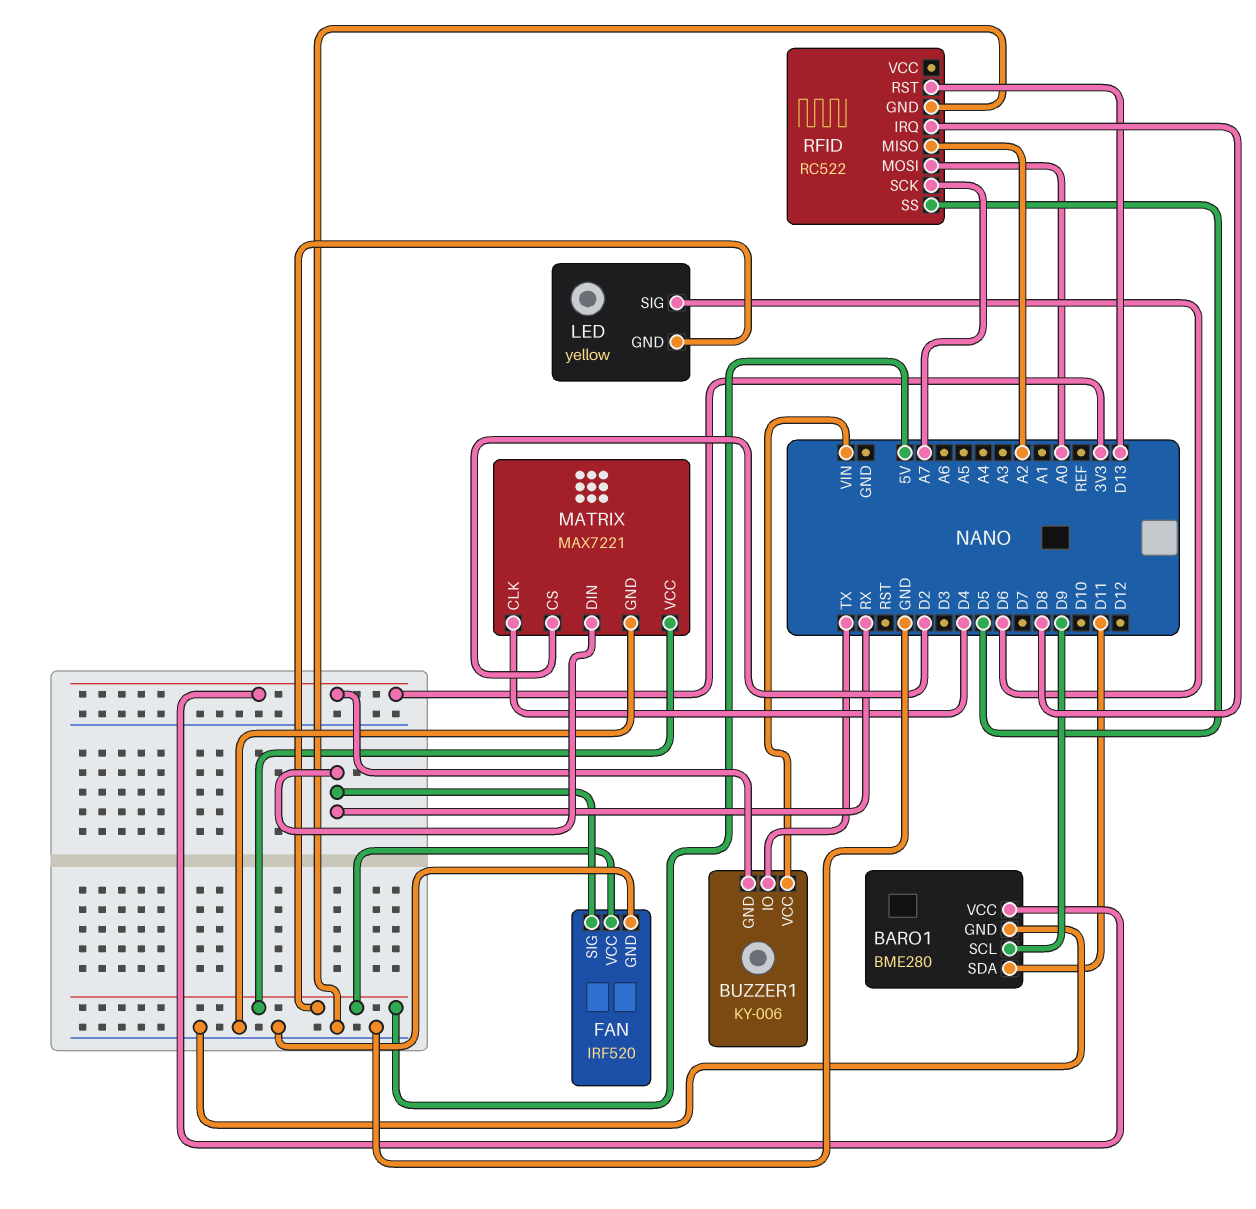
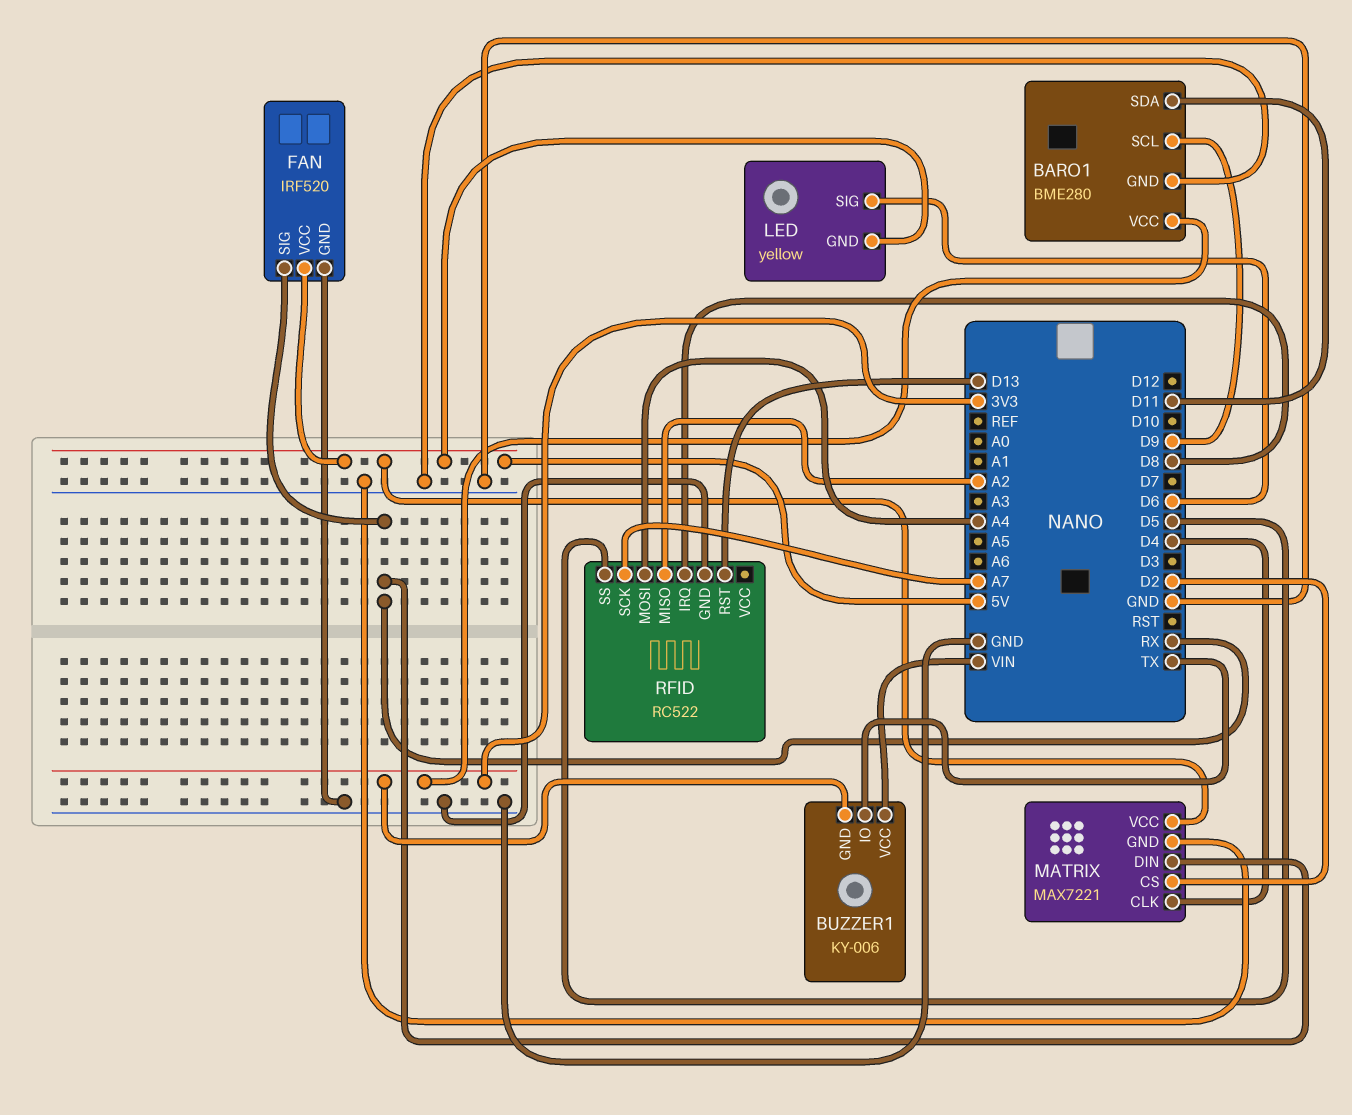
RFID pin MOSI: A0 -> A4

